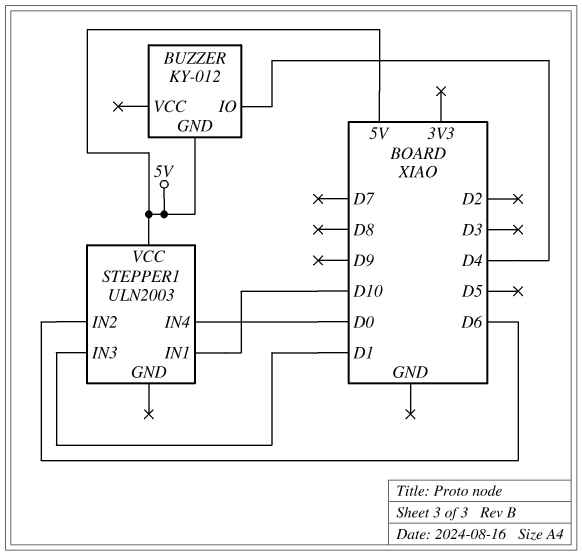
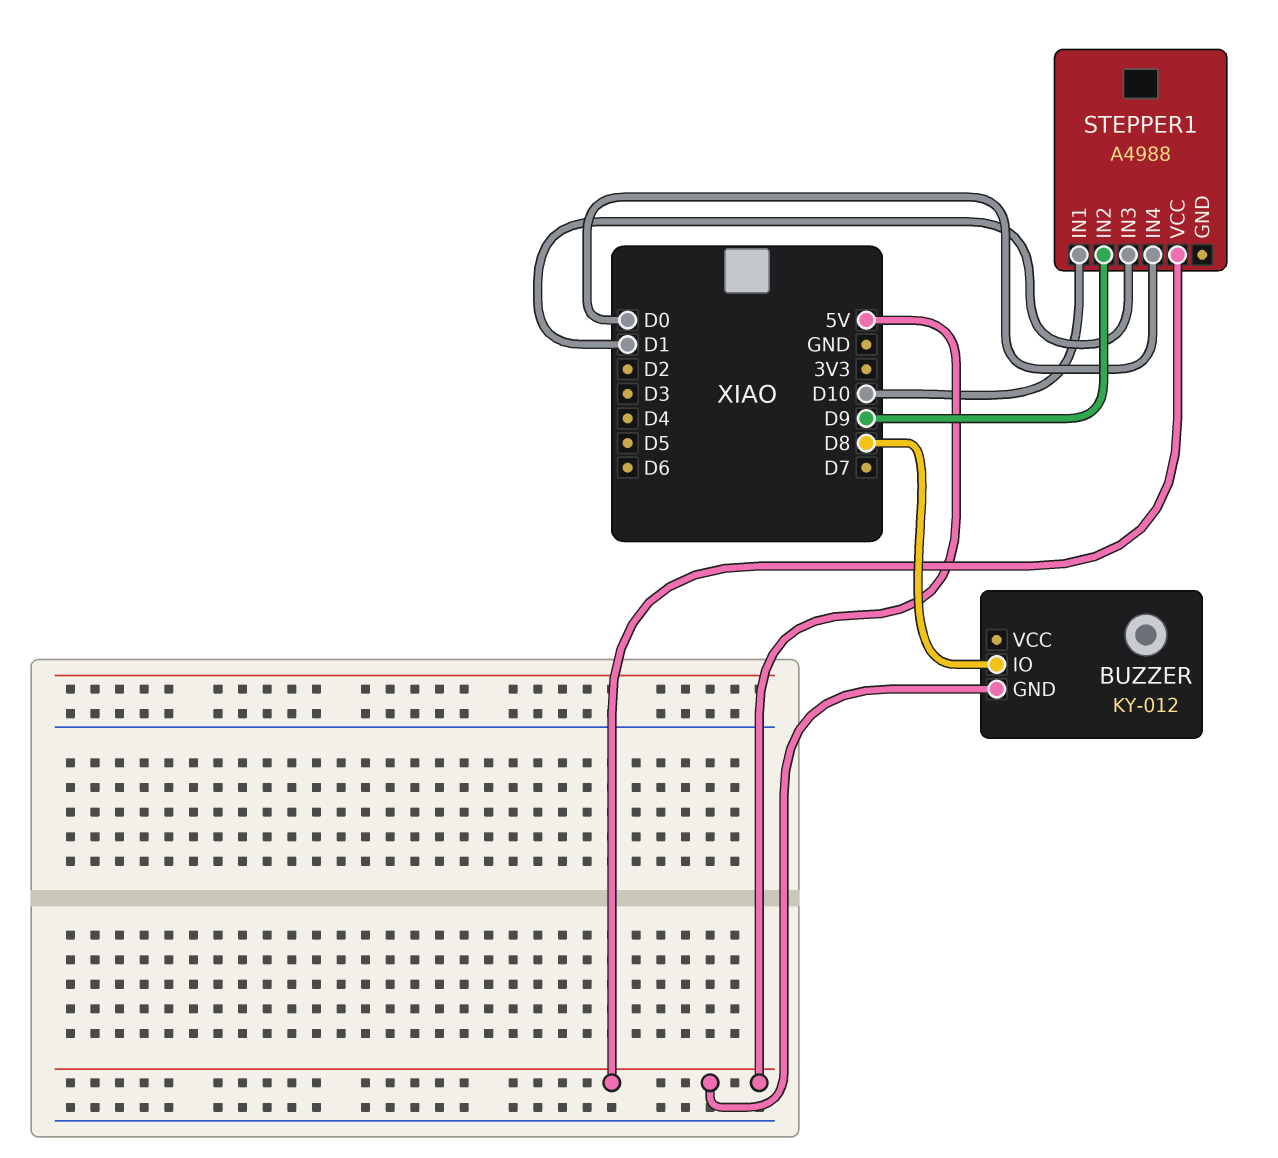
BUZZER pin IO: D4 -> D8
STEPPER1: ULN2003 -> A4988
STEPPER1 pin IN2: D6 -> D9

